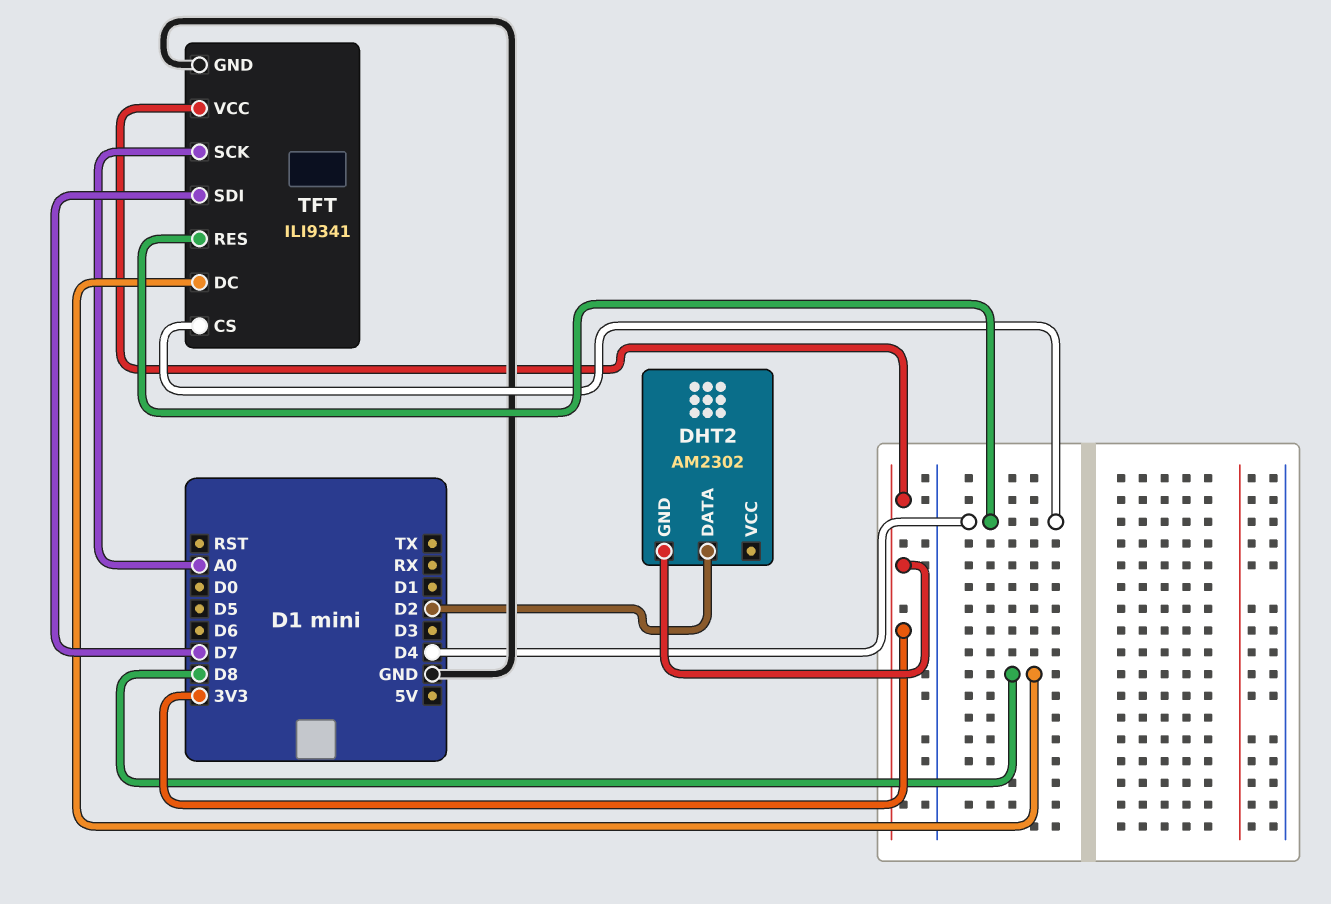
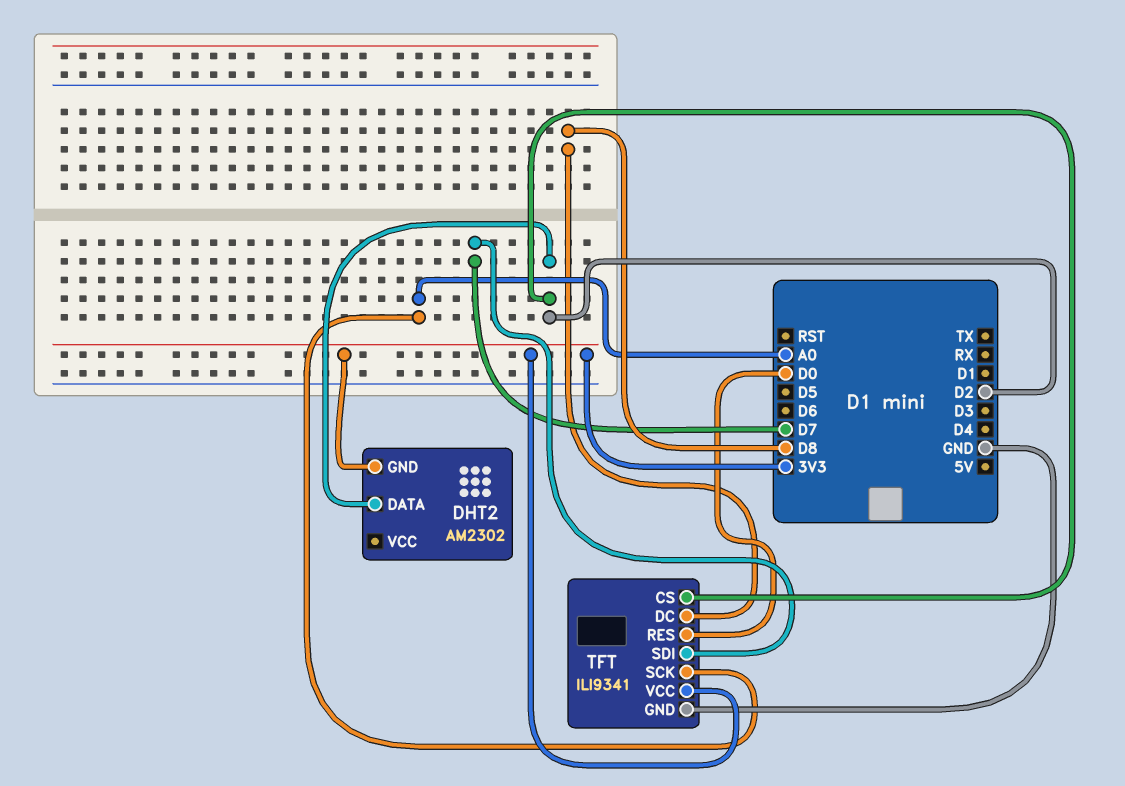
TFT pin CS: D4 -> D2
TFT pin RES: D4 -> D0

